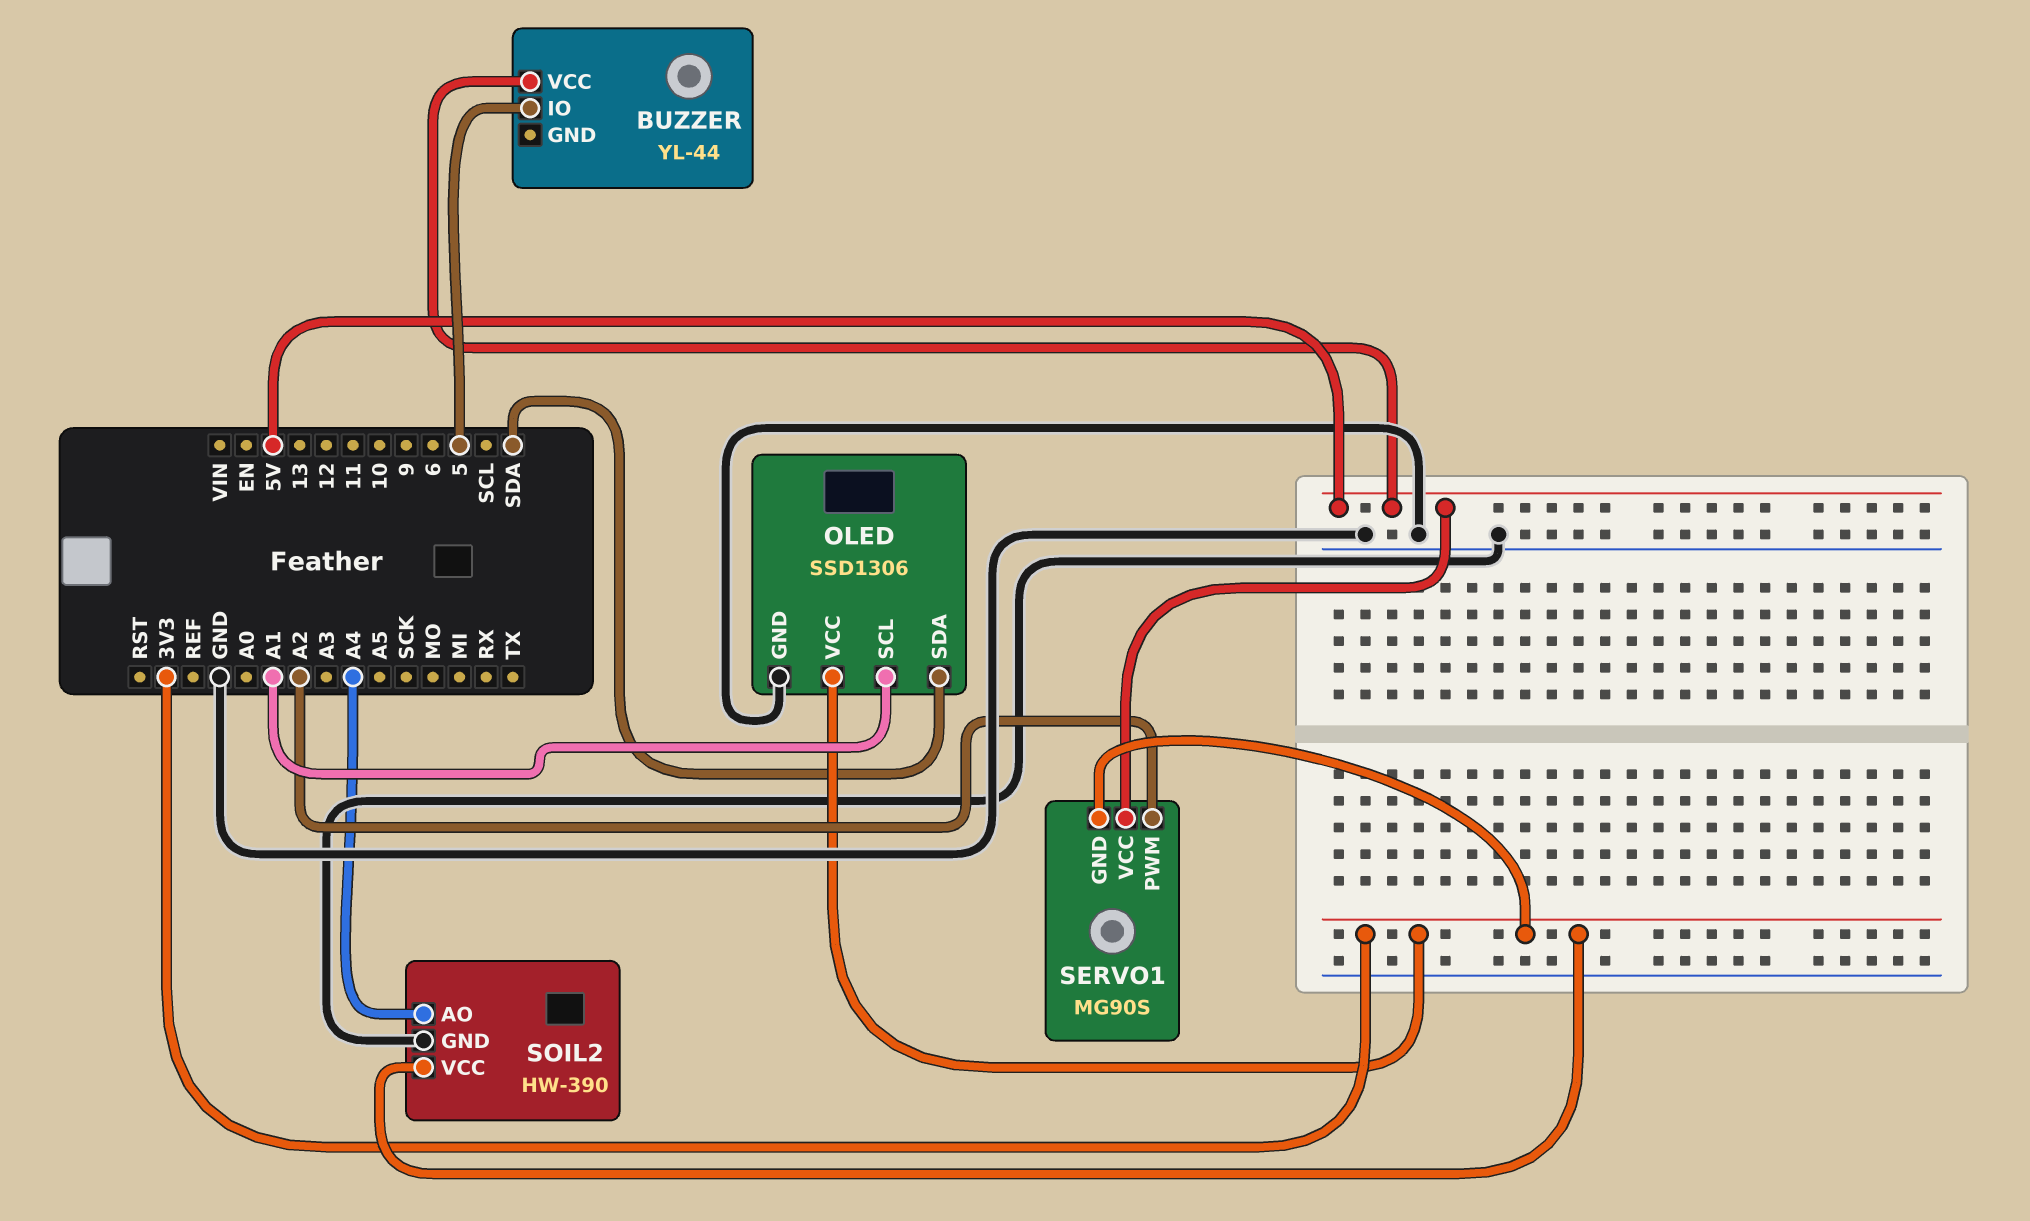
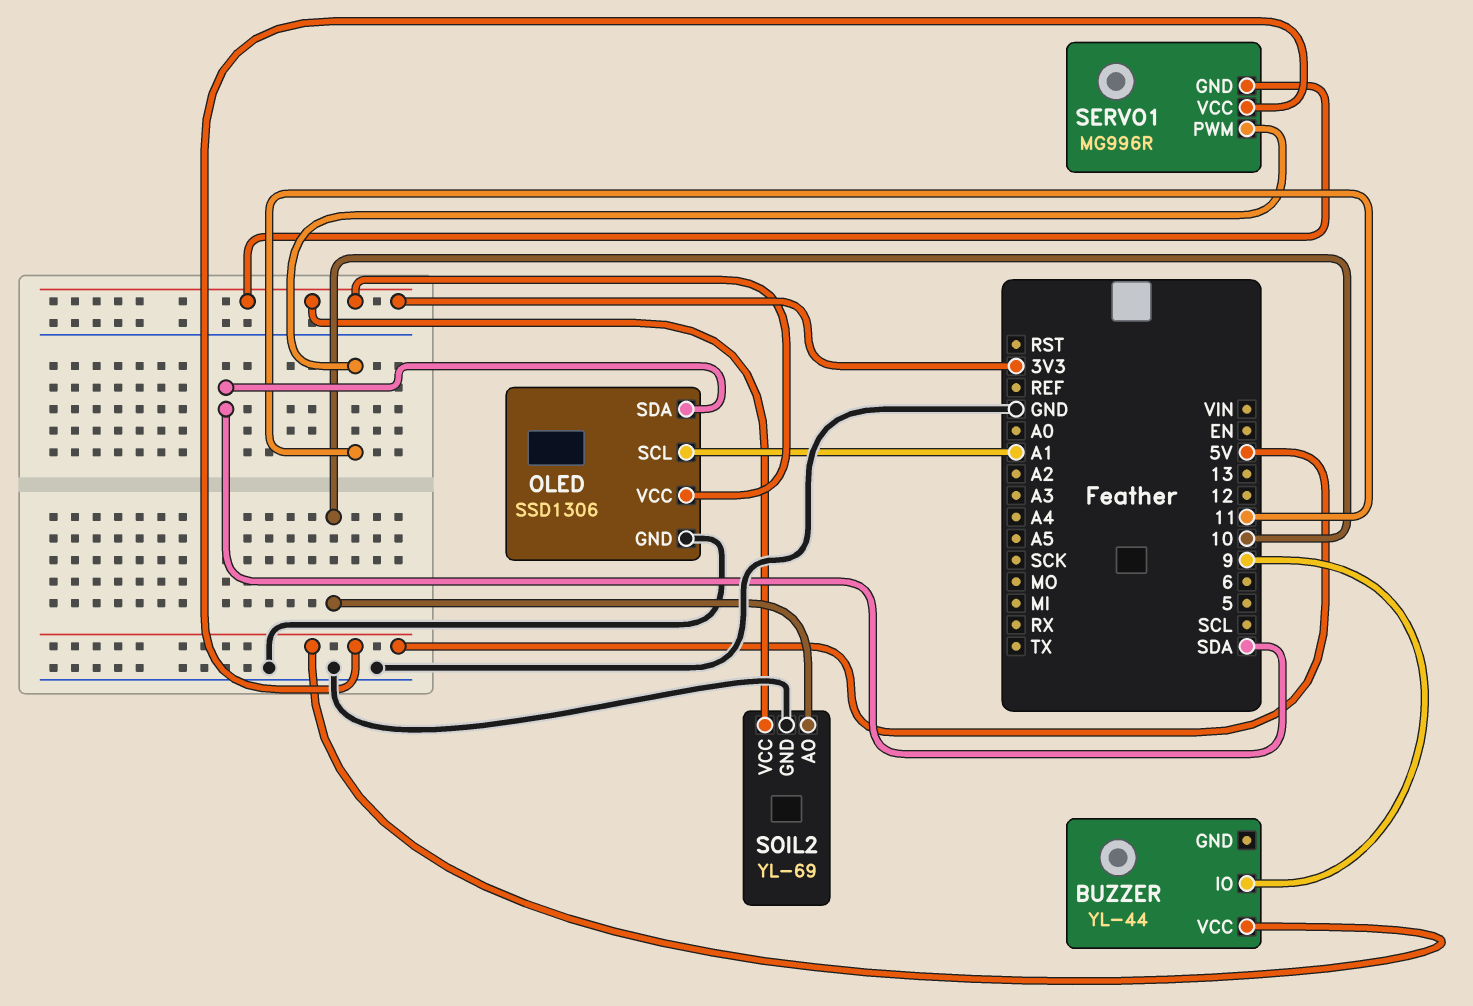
BUZZER pin IO: 5 -> 9
SERVO1: MG90S -> MG996R
SERVO1 pin PWM: A2 -> 11
SOIL2: HW-390 -> YL-69
SOIL2 pin AO: A4 -> 10

